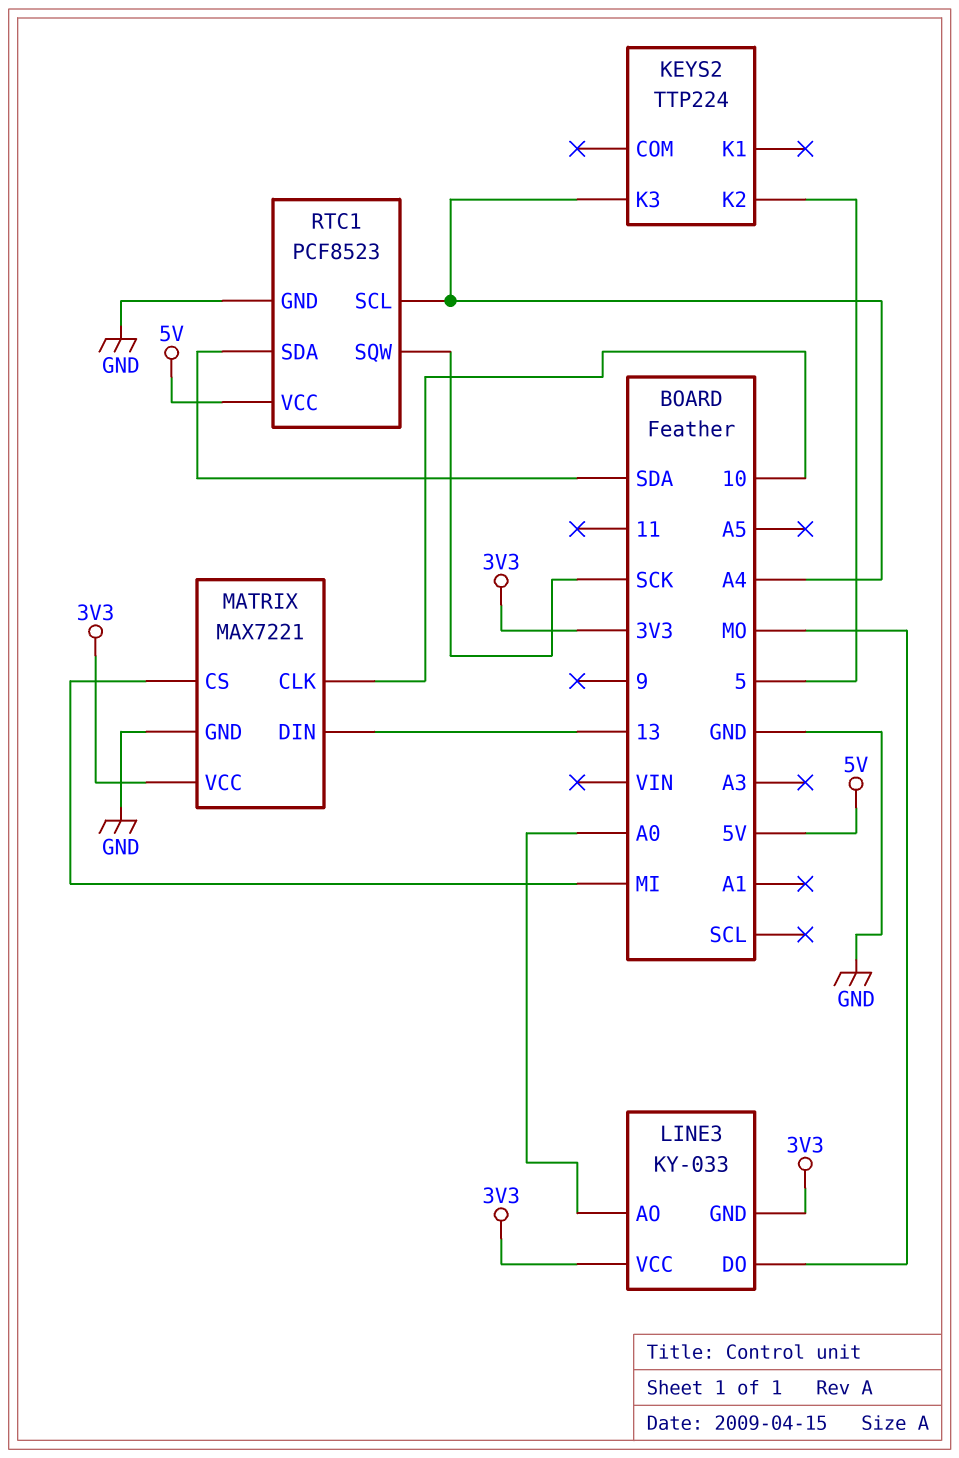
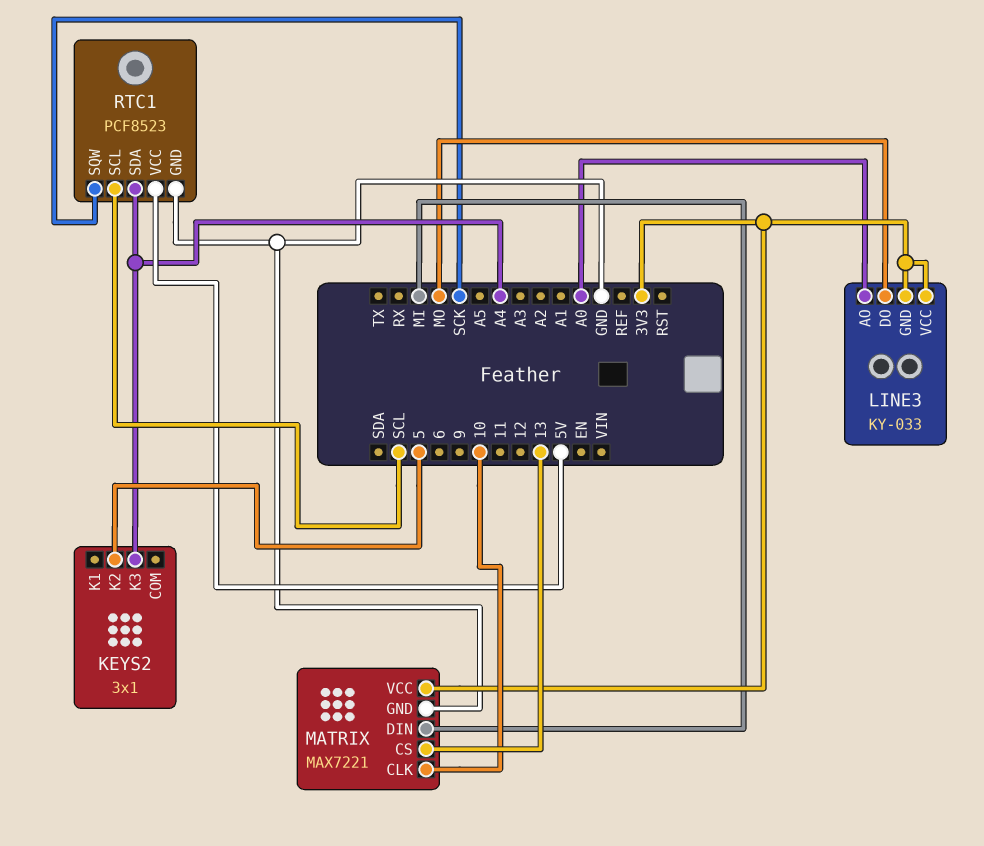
KEYS2: TTP224 -> 3x1
MATRIX pin CS: MI -> 13
MATRIX pin DIN: 13 -> MI
RTC1 pin SCL: A4 -> SCL
RTC1 pin SDA: SDA -> A4

